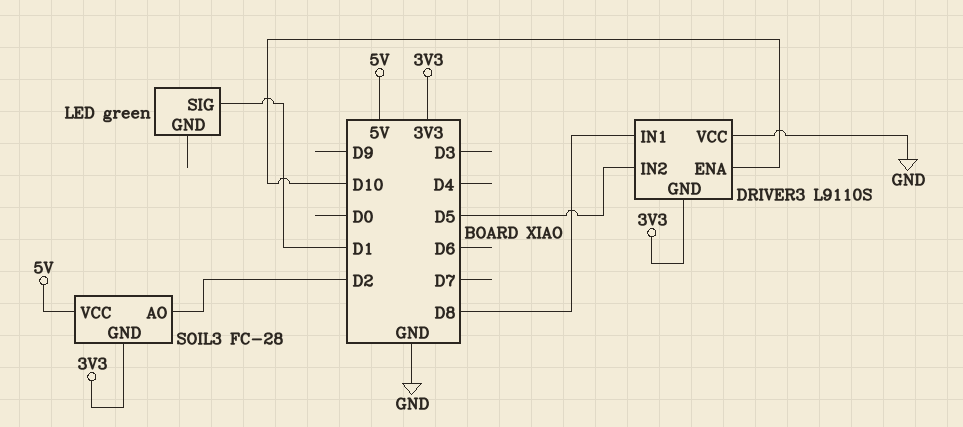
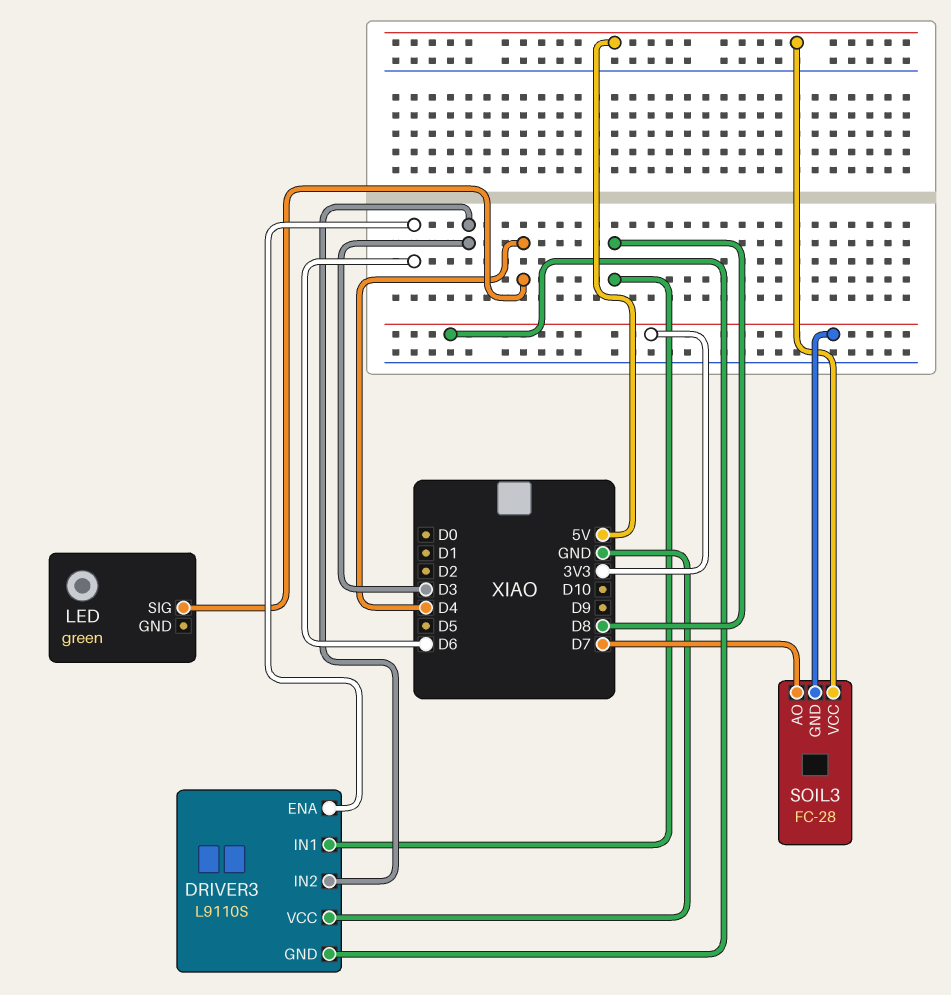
DRIVER3 pin ENA: D10 -> D6
DRIVER3 pin IN2: D5 -> D3
LED pin SIG: D1 -> D4
SOIL3 pin AO: D2 -> D7

